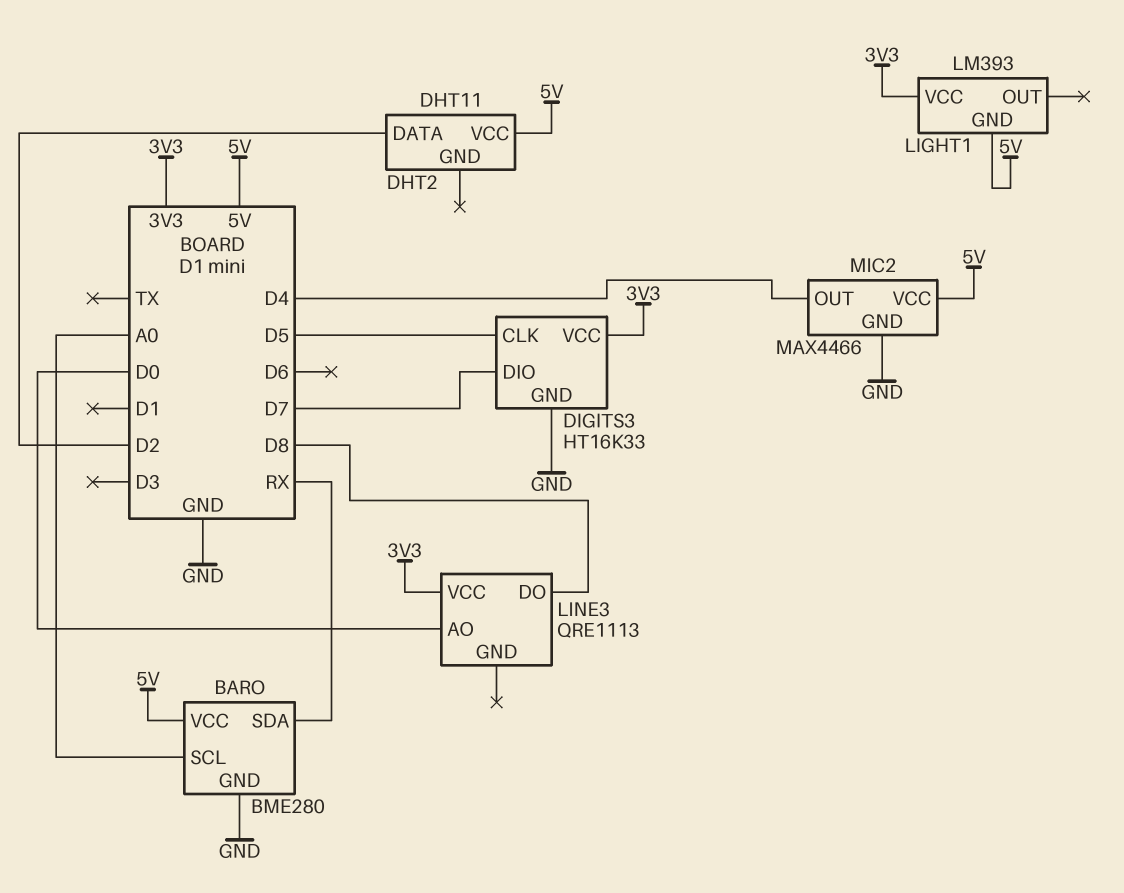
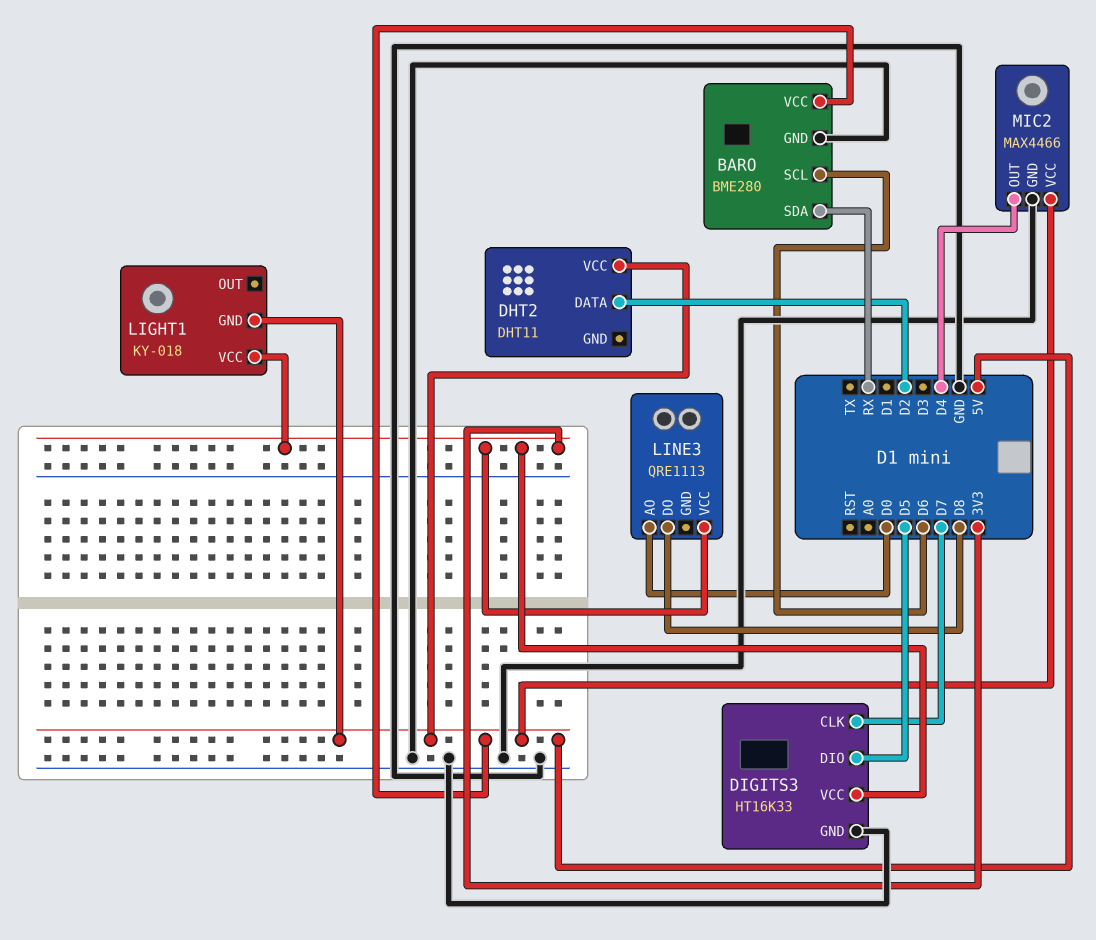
BARO pin SCL: A0 -> D6
DIGITS3 pin CLK: D5 -> D7
DIGITS3 pin DIO: D7 -> D5
LIGHT1: LM393 -> KY-018

